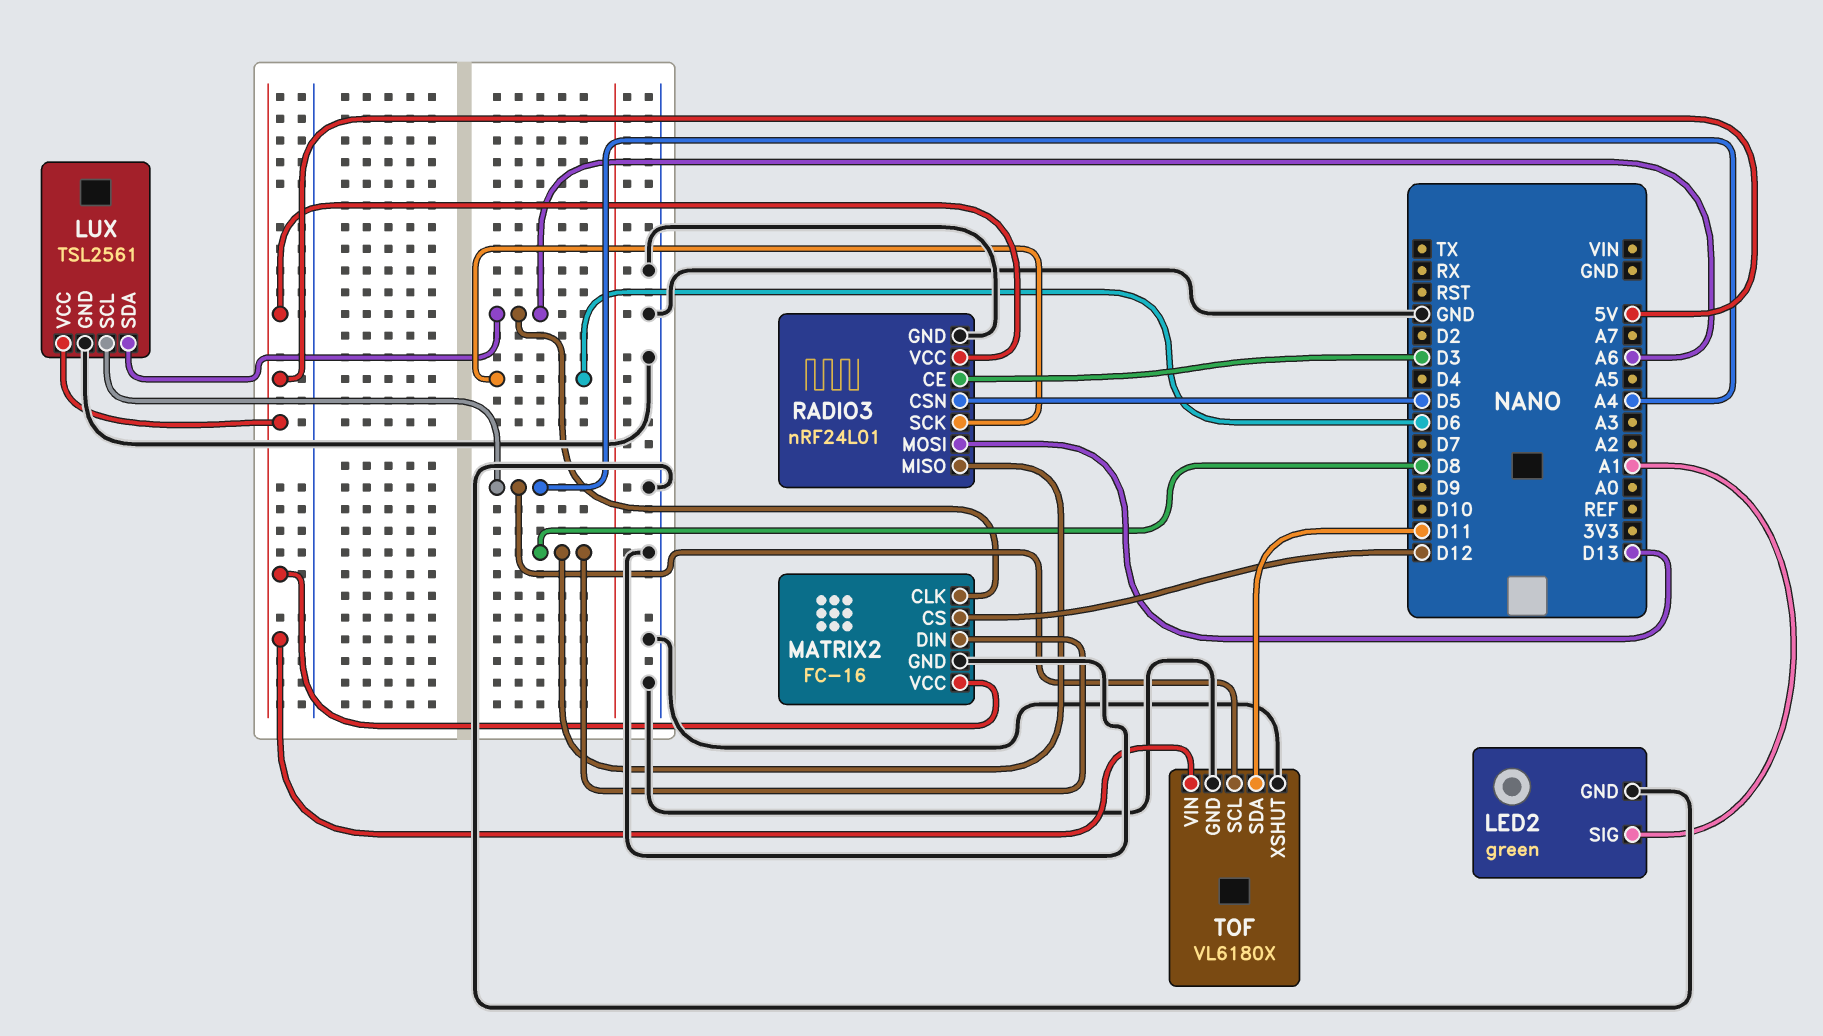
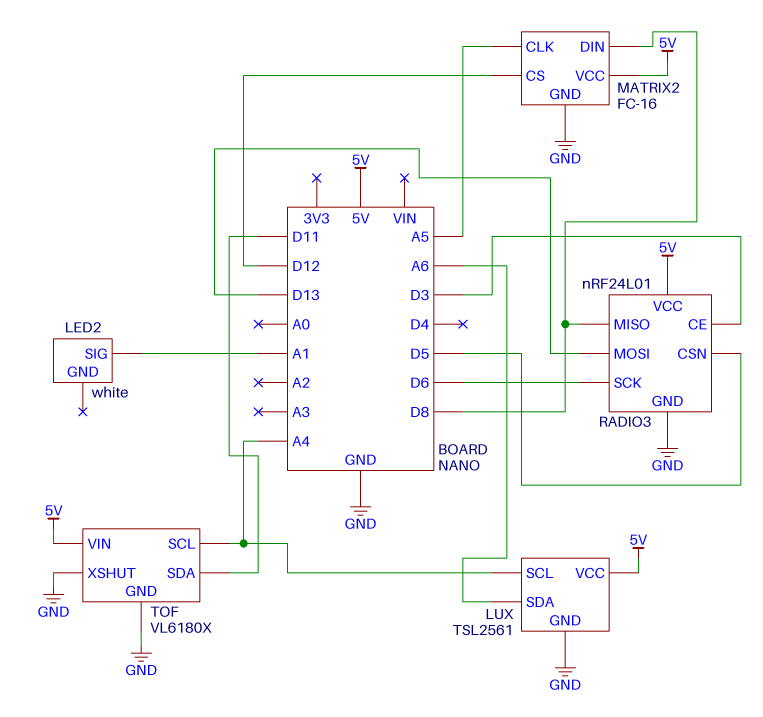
LED2: green -> white
LED2 pin GND: GND -> none
MATRIX2 pin CLK: A6 -> A5

